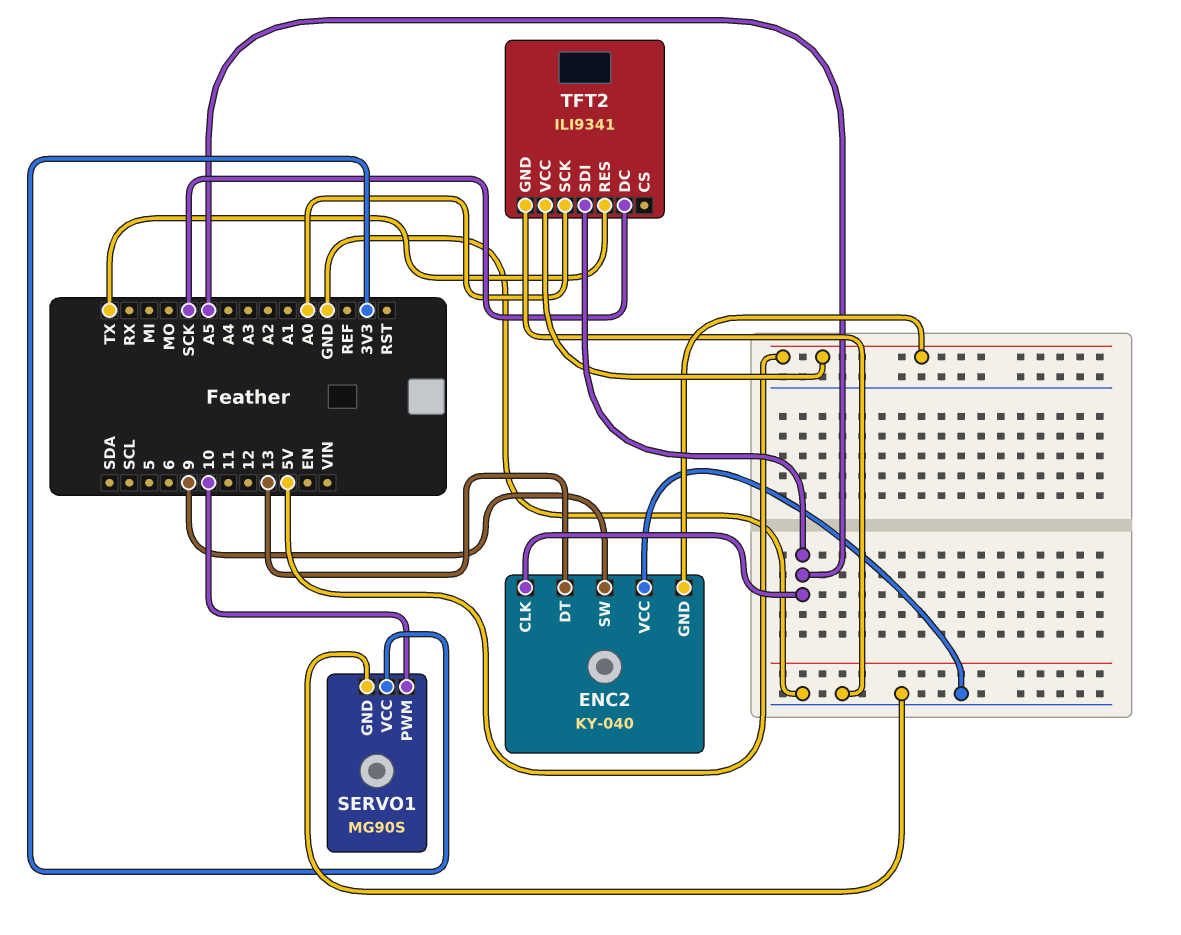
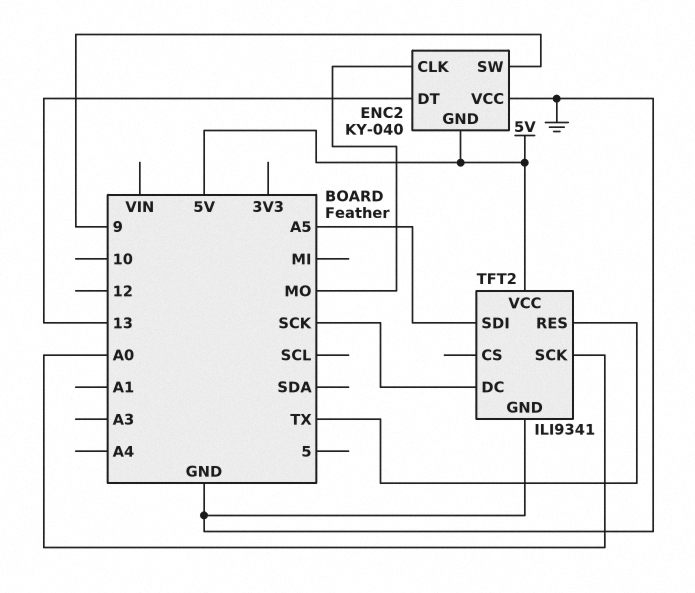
ENC2 pin CLK: A5 -> MO
SERVO1: MG90S -> none
SERVO1 pin GND: GND -> none
SERVO1 pin PWM: 10 -> none
SERVO1 pin VCC: 3V3 -> none

